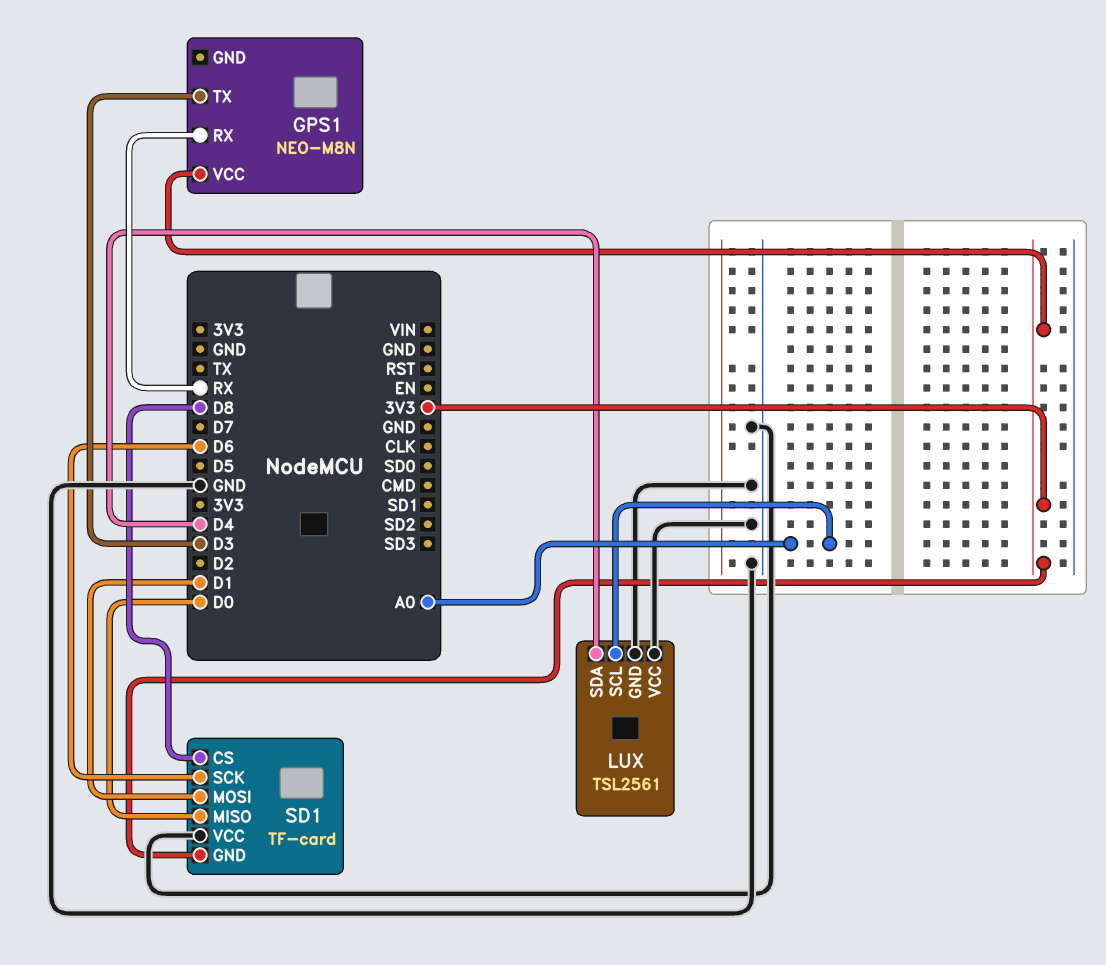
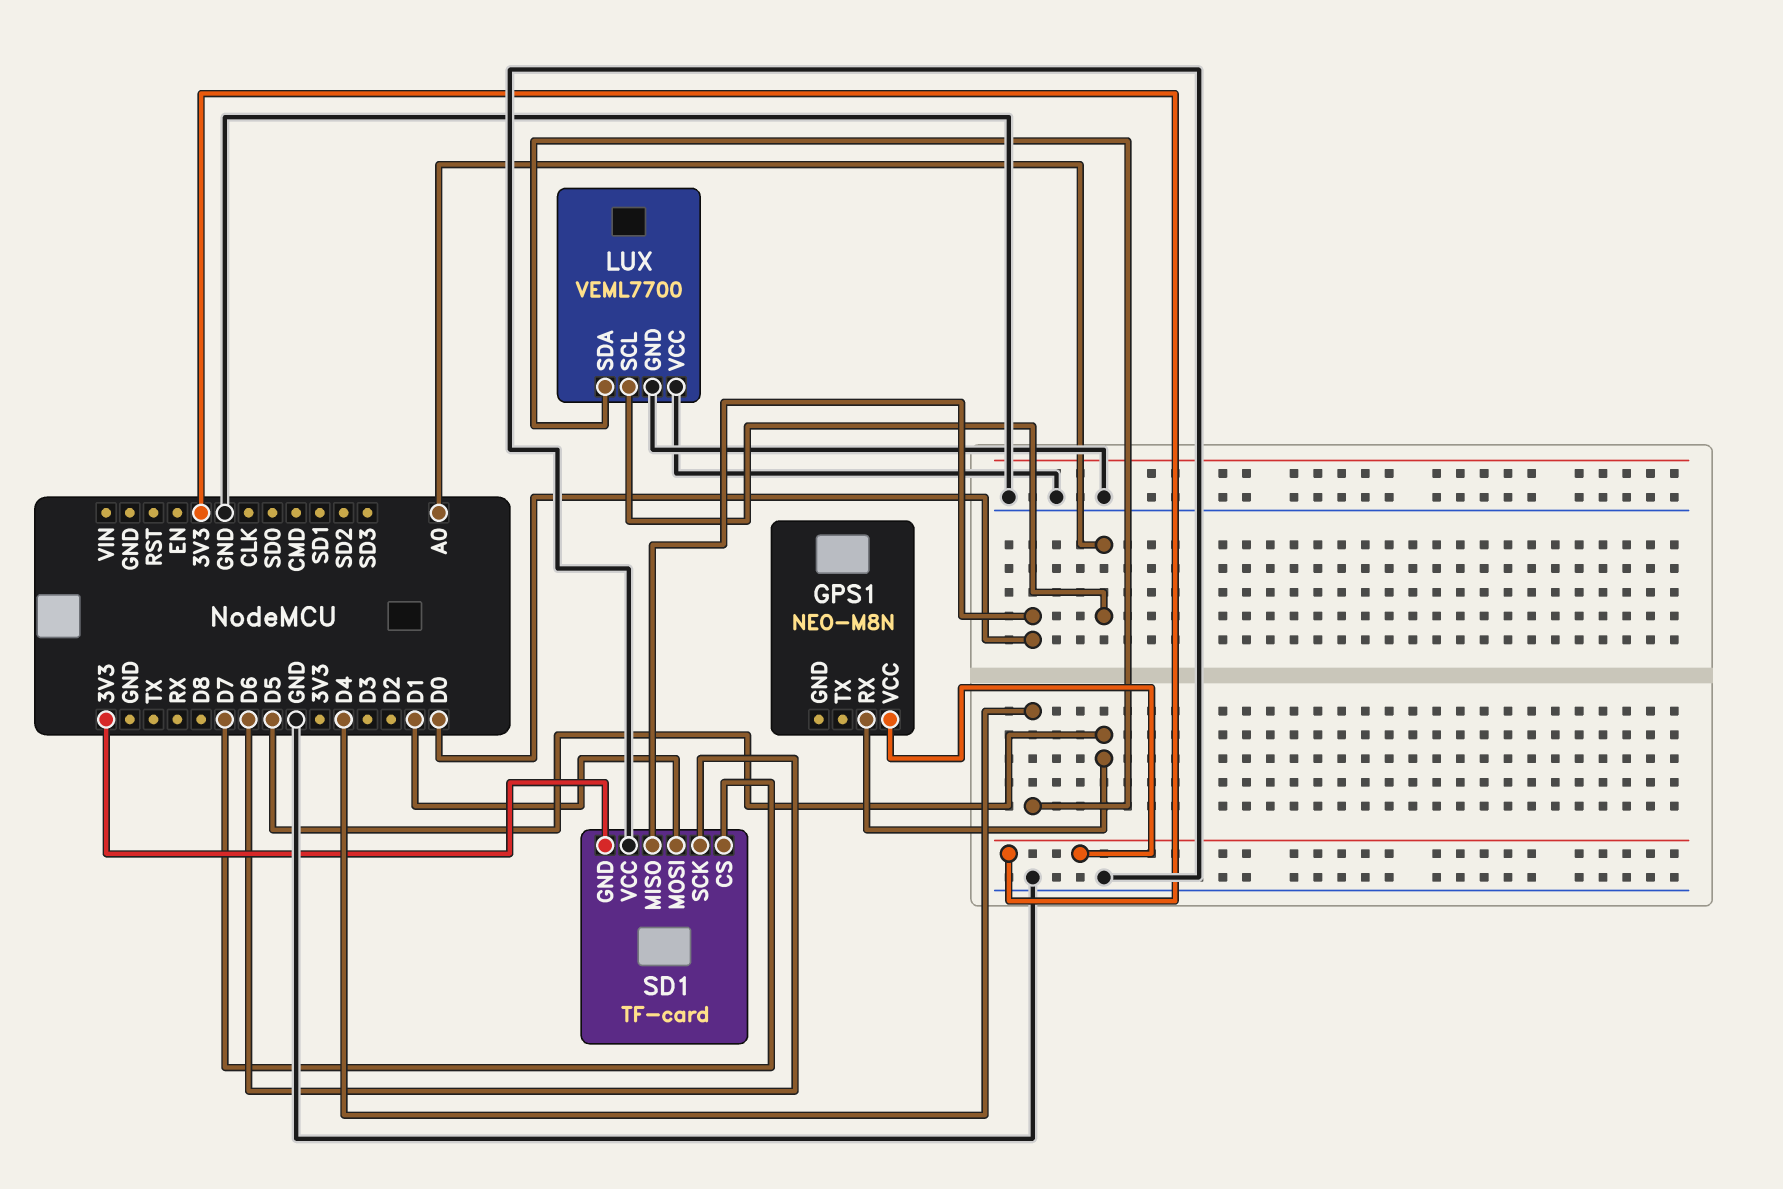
GPS1 pin RX: RX -> D5
GPS1 pin TX: D3 -> none
LUX: TSL2561 -> VEML7700
SD1 pin CS: D8 -> D7

